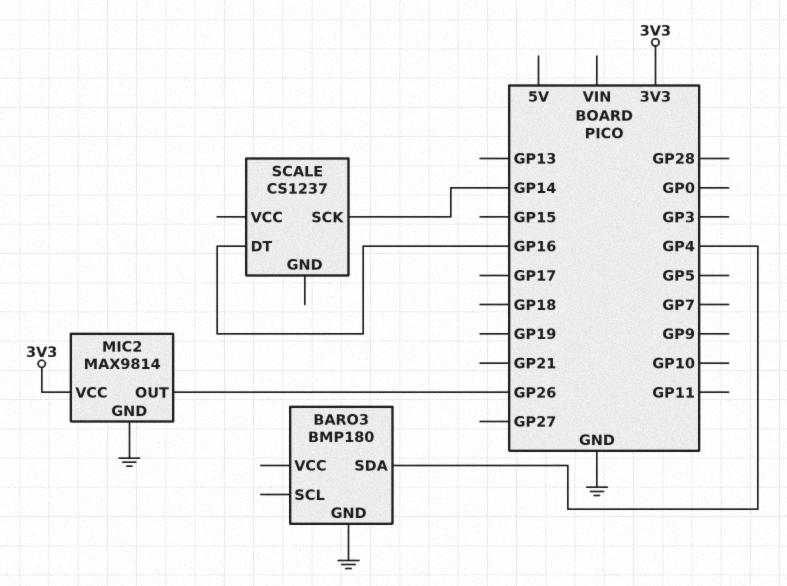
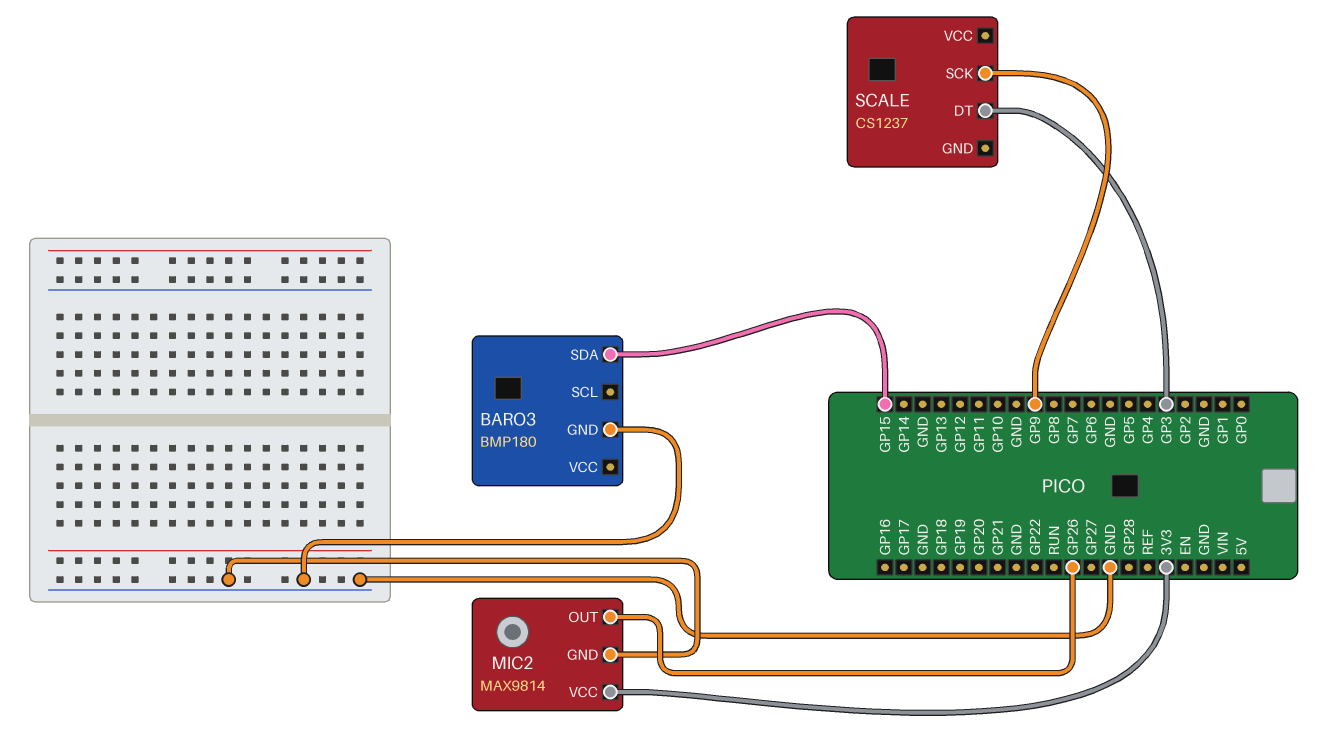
BARO3 pin SDA: GP4 -> GP15
SCALE pin DT: GP16 -> GP3
SCALE pin SCK: GP14 -> GP9

